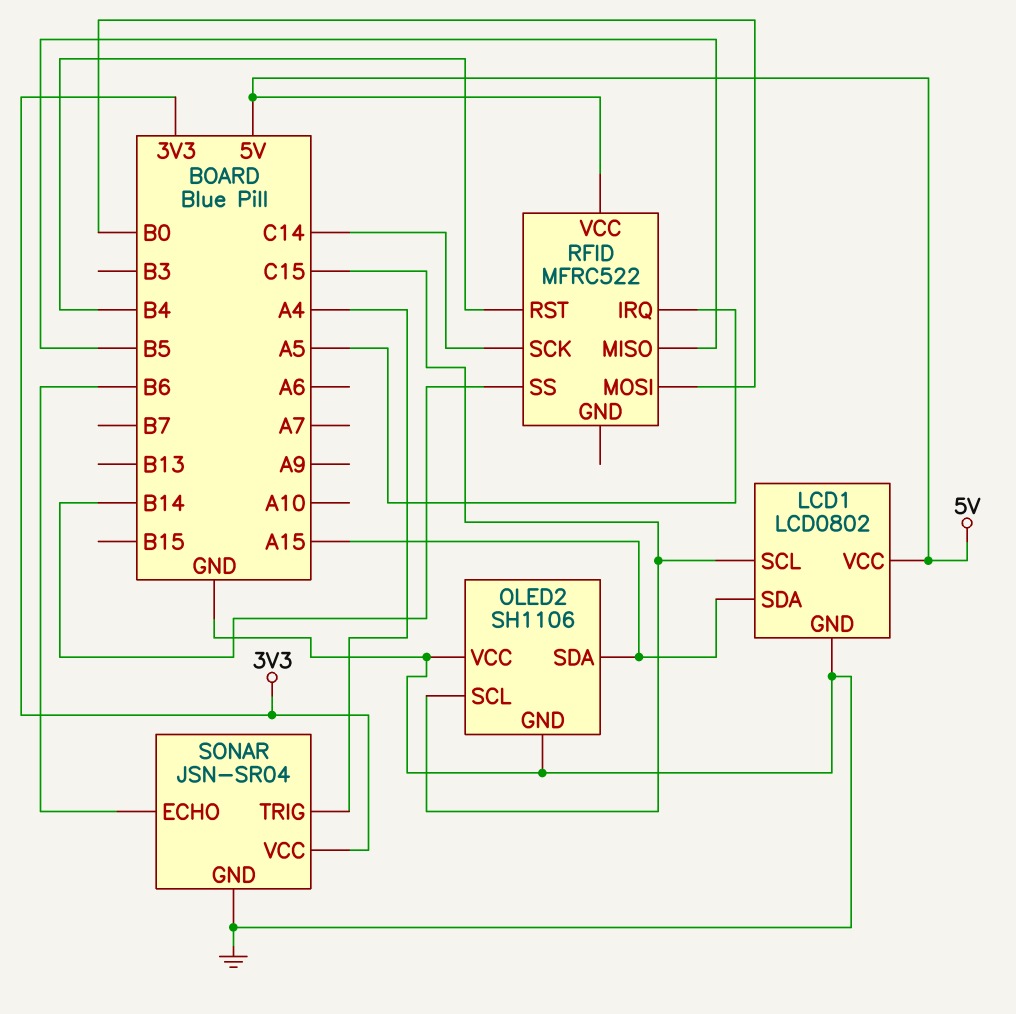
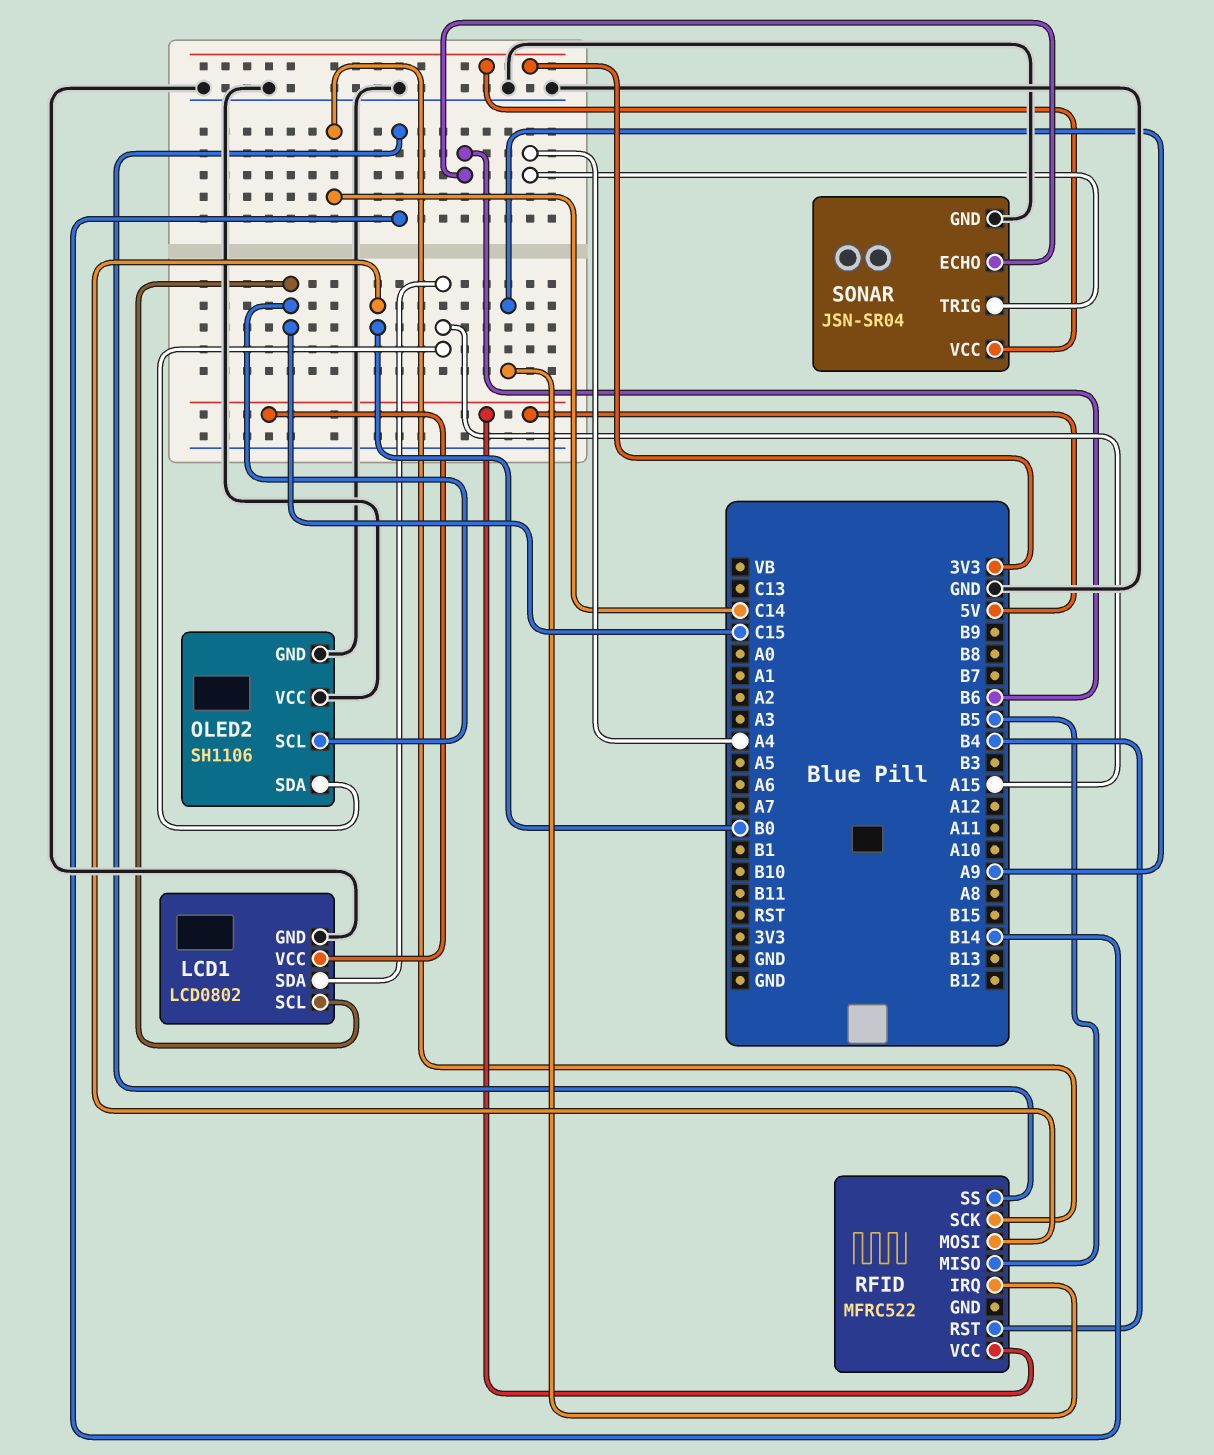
RFID pin IRQ: A5 -> A9

